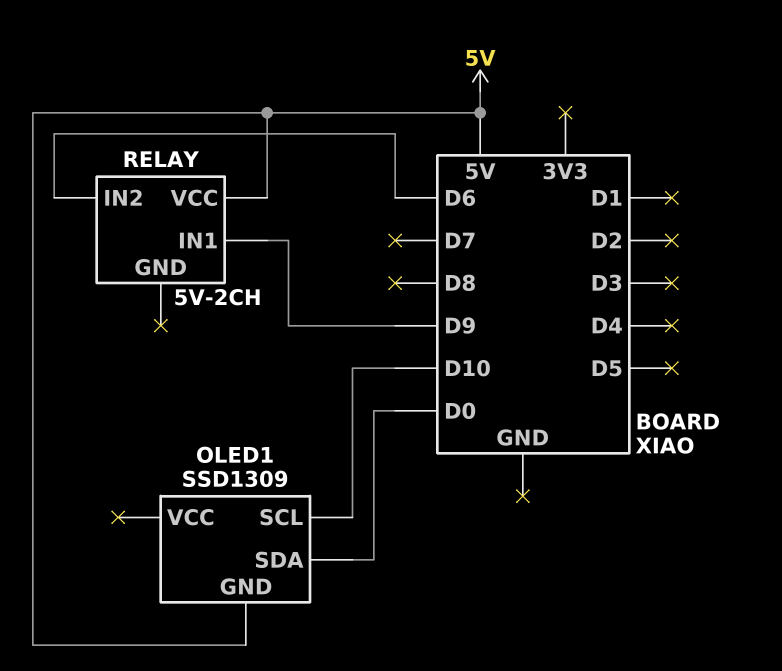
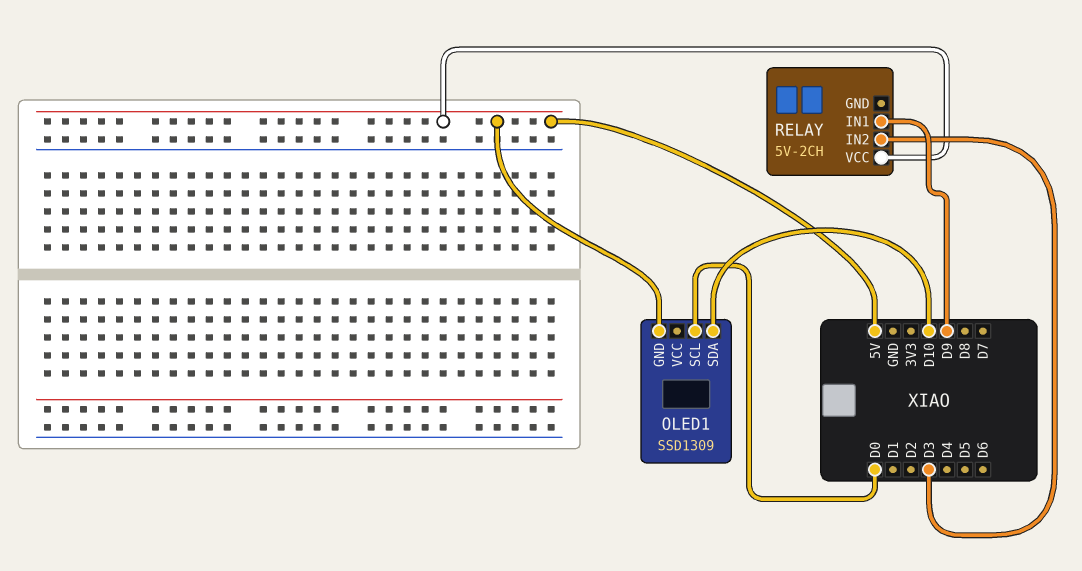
OLED1 pin SCL: D10 -> D0
OLED1 pin SDA: D0 -> D10
RELAY pin IN2: D6 -> D3

